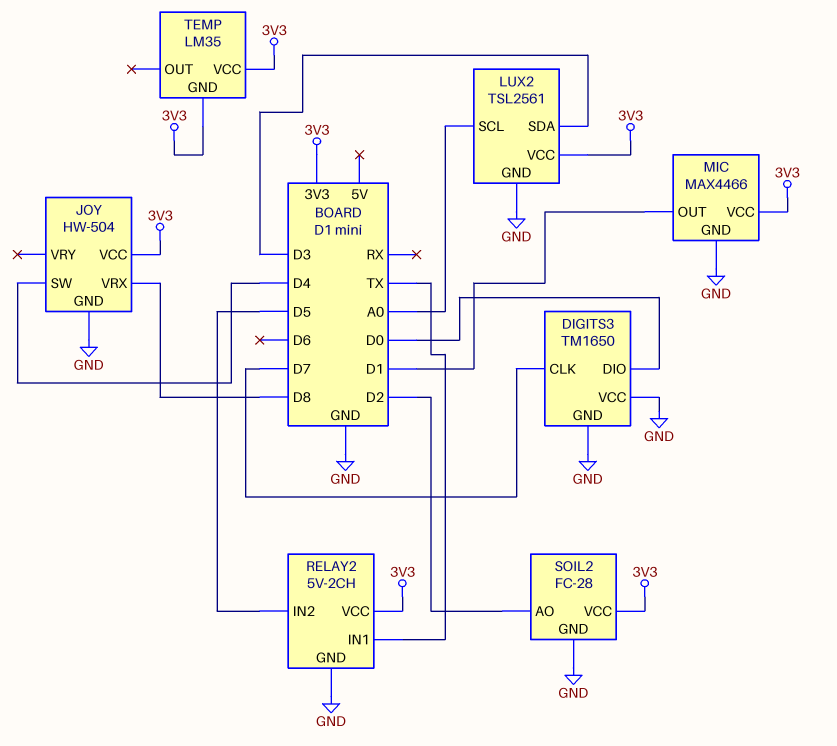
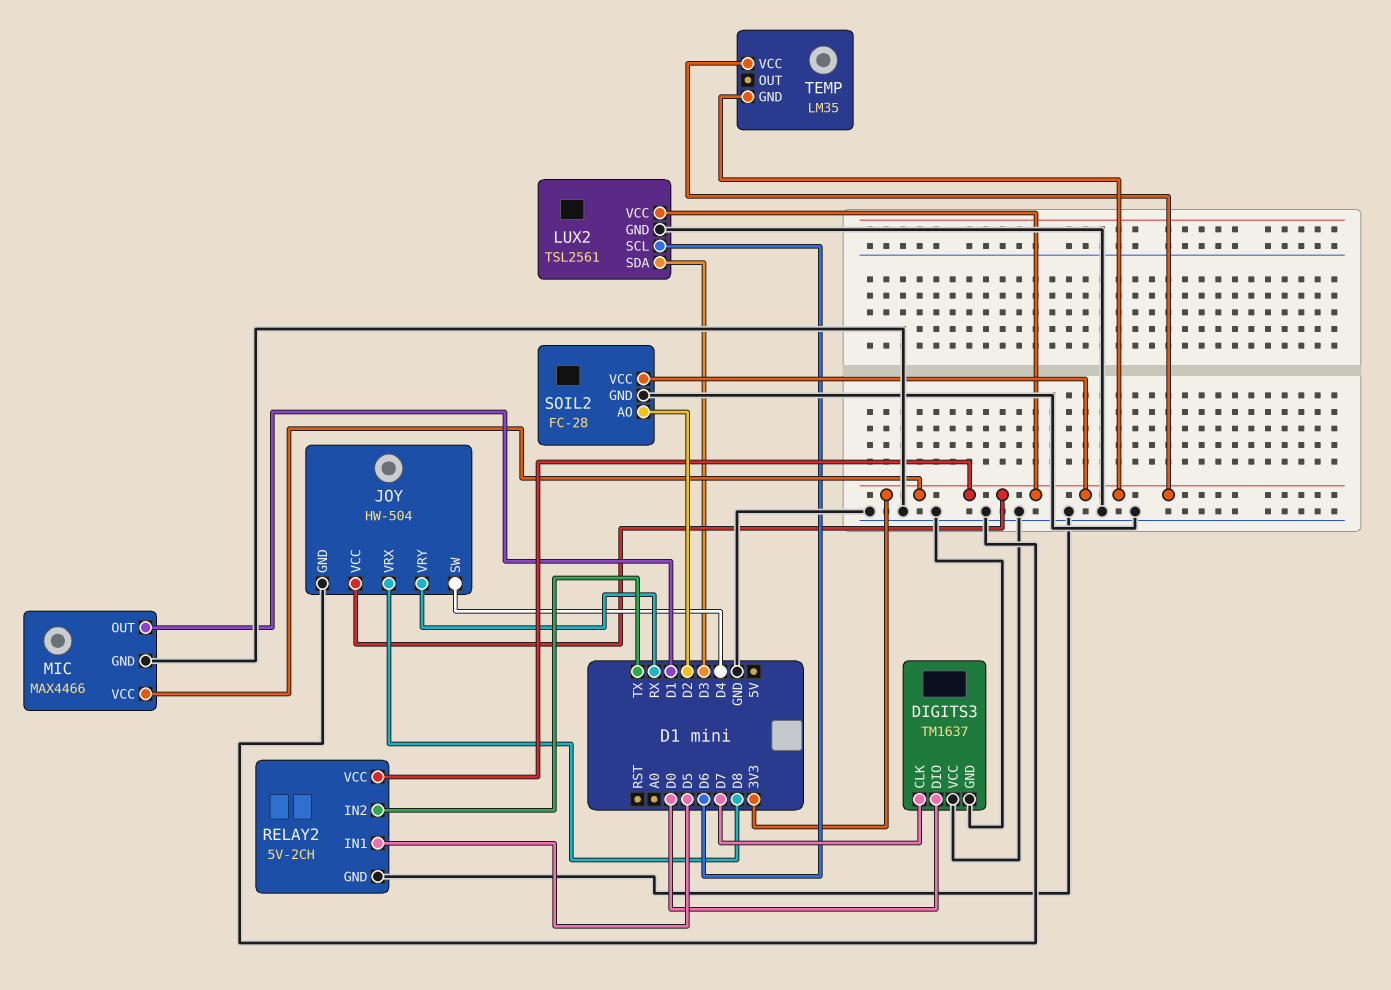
DIGITS3: TM1650 -> TM1637
JOY pin VRY: none -> RX
LUX2 pin SCL: A0 -> D6
RELAY2 pin IN1: TX -> D5
RELAY2 pin IN2: D5 -> TX

